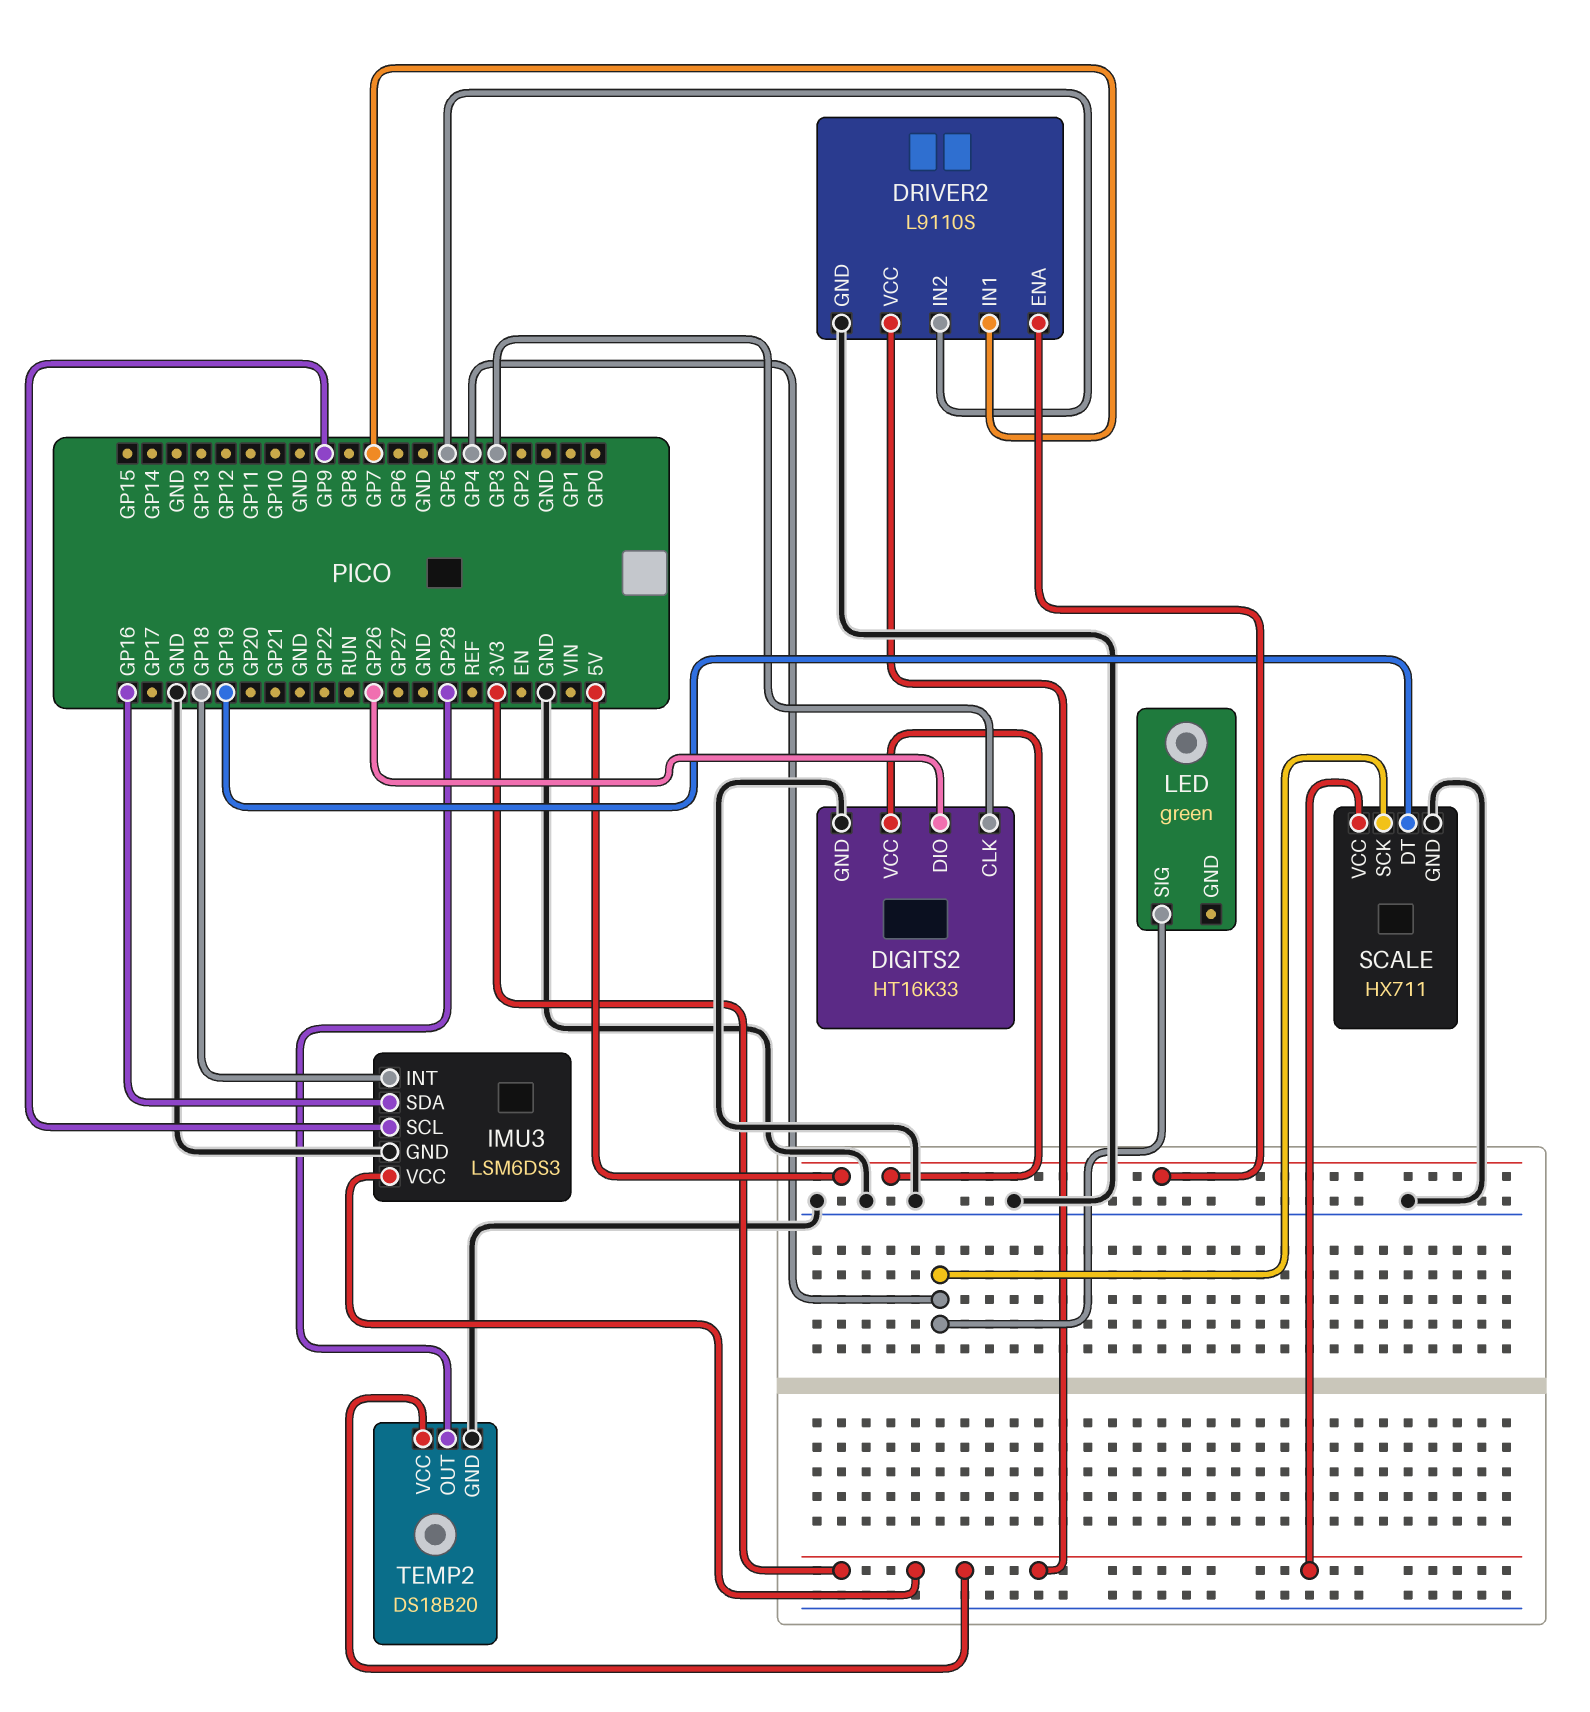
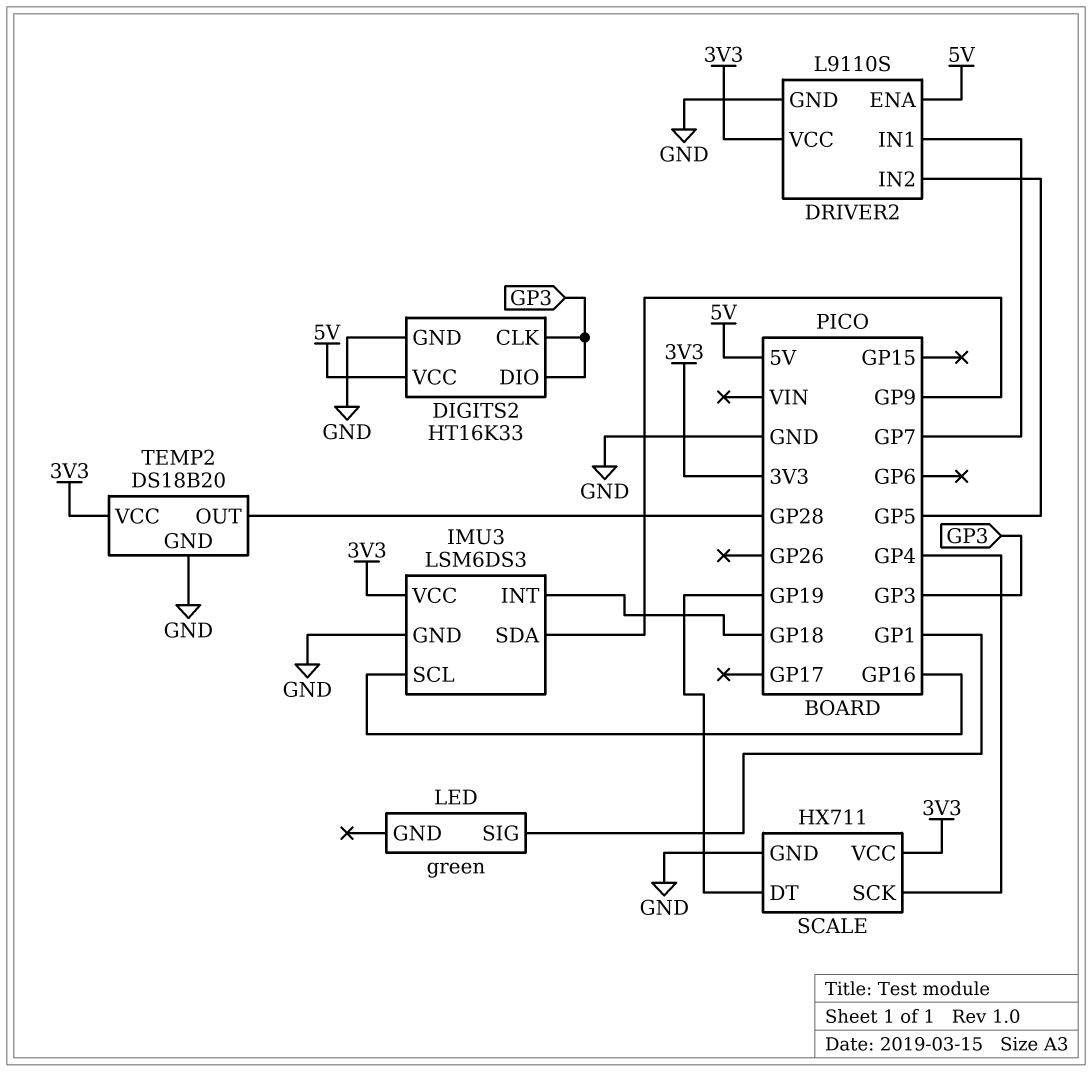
DIGITS2 pin DIO: GP26 -> GP3
IMU3 pin SCL: GP9 -> GP16
IMU3 pin SDA: GP16 -> GP9
LED pin SIG: GP4 -> GP1

